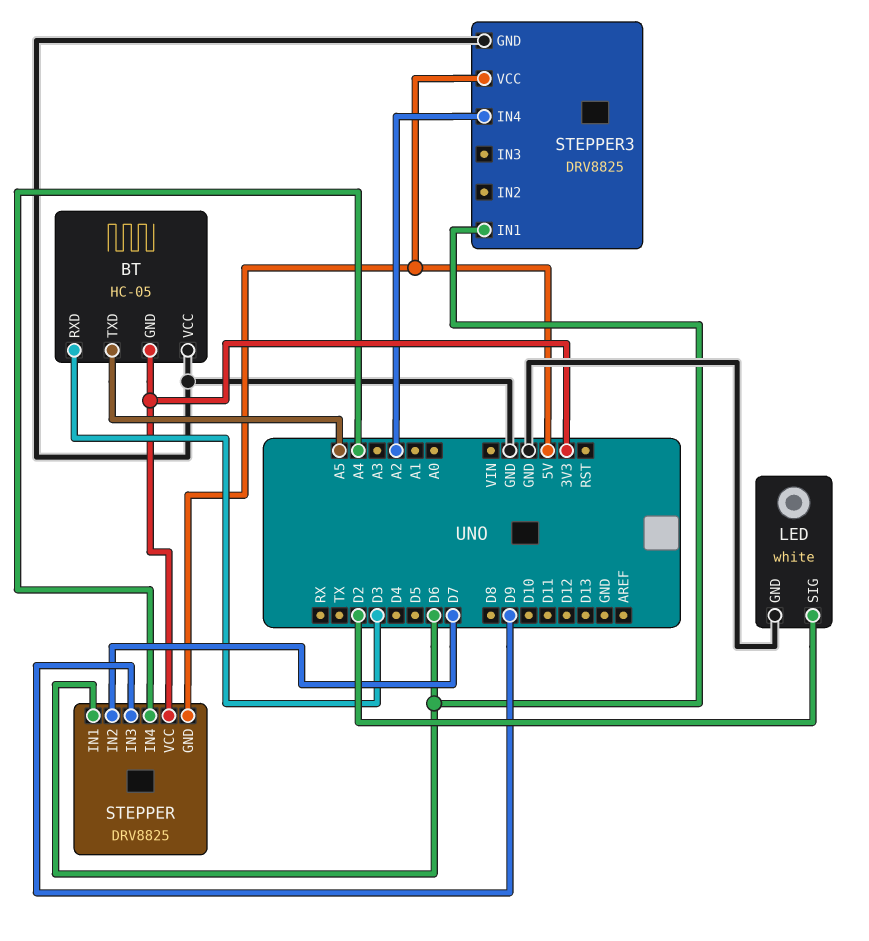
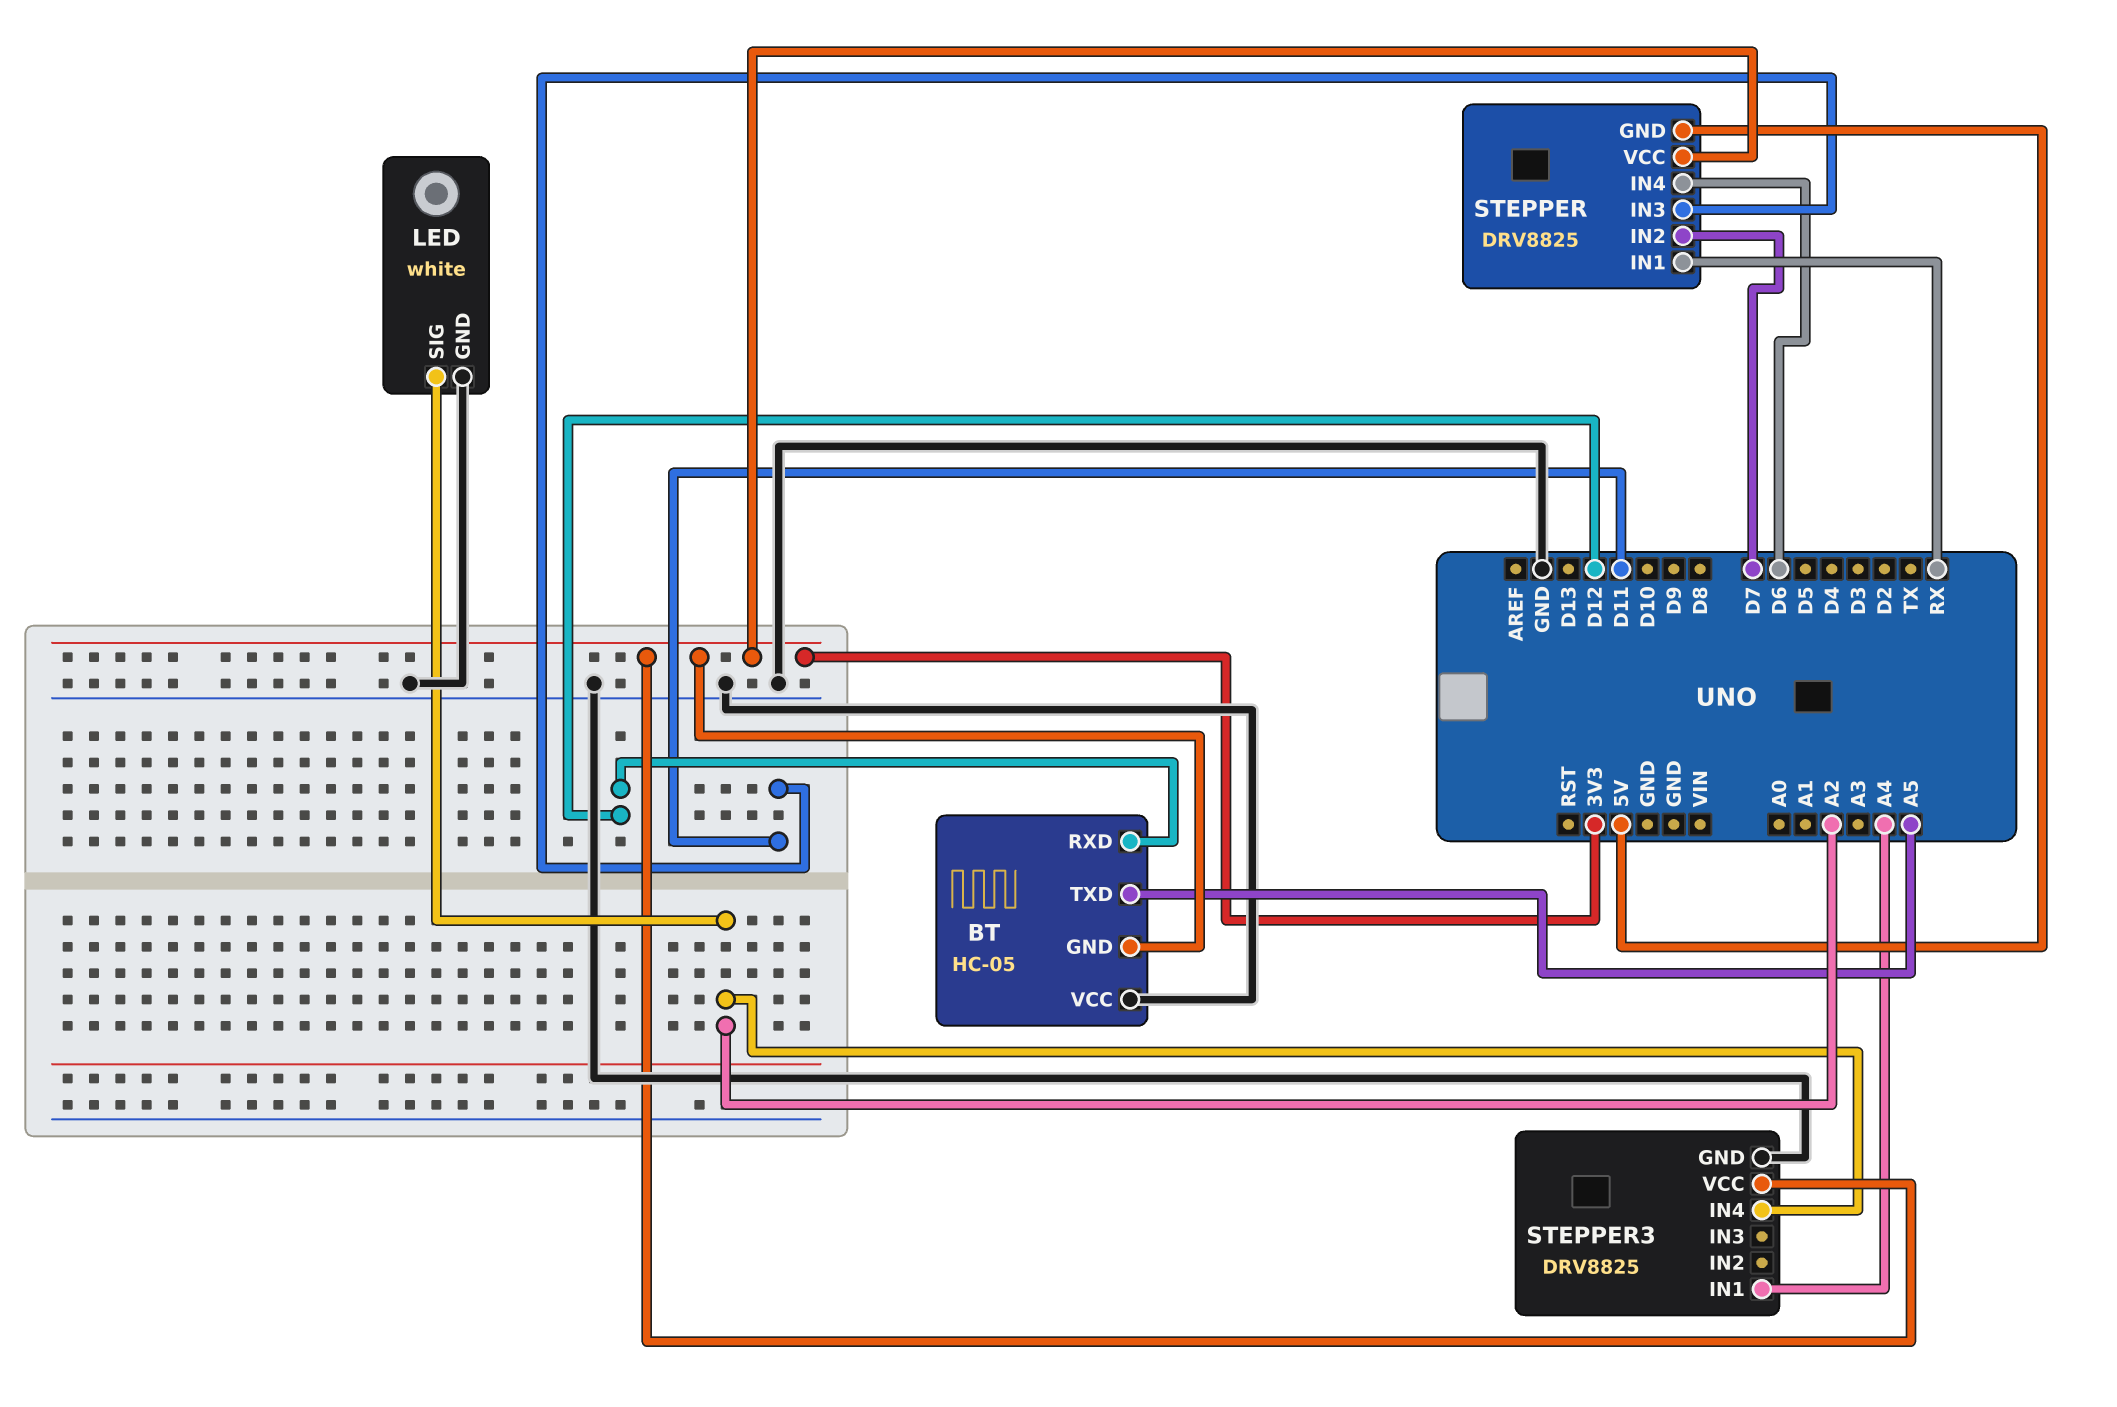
BT pin RXD: D3 -> D12
LED pin SIG: D2 -> A2
STEPPER pin IN1: D6 -> RX
STEPPER pin IN3: D9 -> D11
STEPPER pin IN4: A4 -> D6
STEPPER3 pin IN1: D6 -> A4
STEPPER3 pin VCC: 5V -> 3V3

